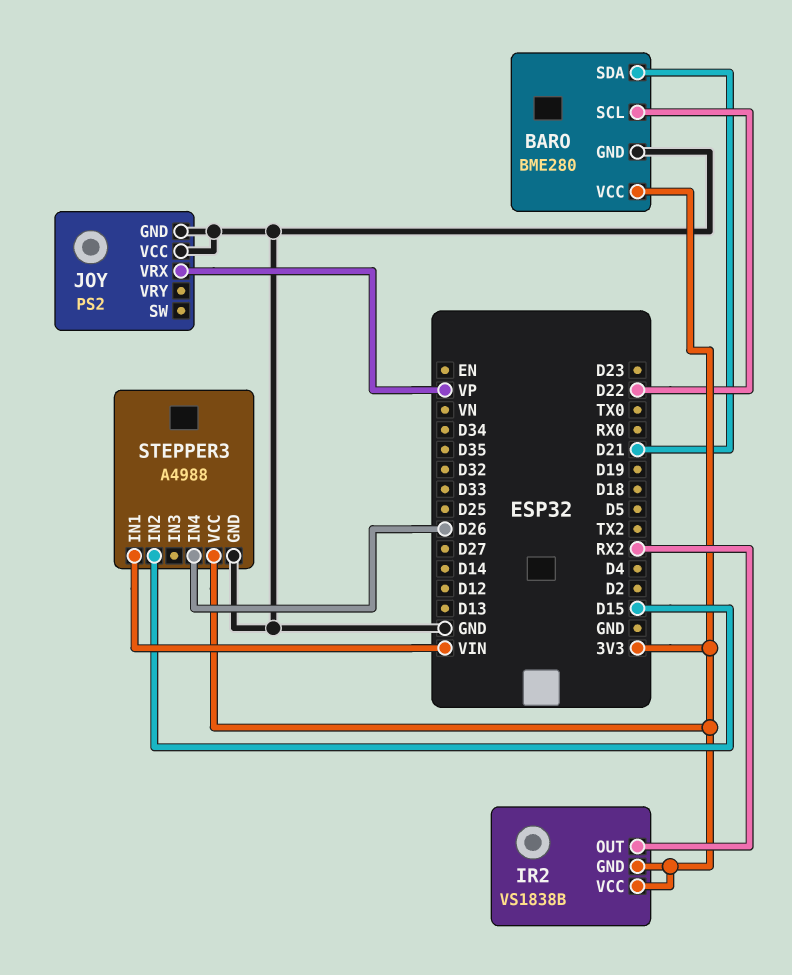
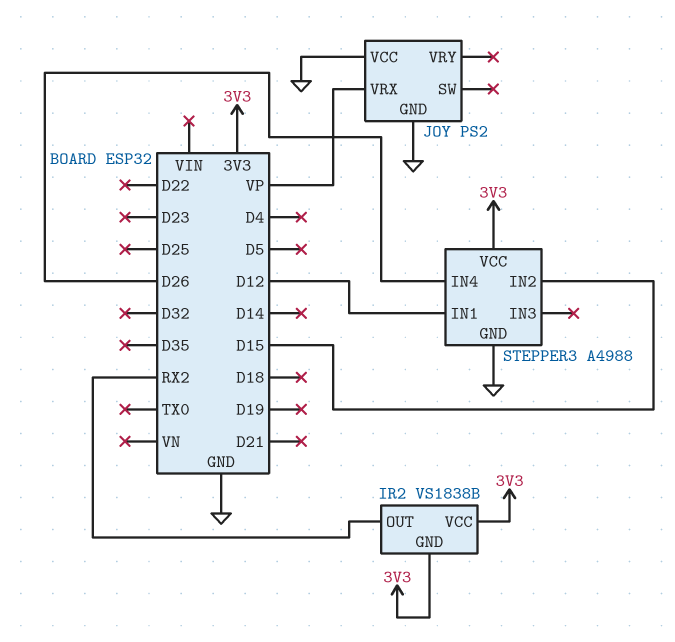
BARO: BME280 -> none
BARO pin GND: GND -> none
BARO pin SCL: D22 -> none
BARO pin SDA: D21 -> none
BARO pin VCC: 3V3 -> none
STEPPER3 pin IN1: VIN -> D12

